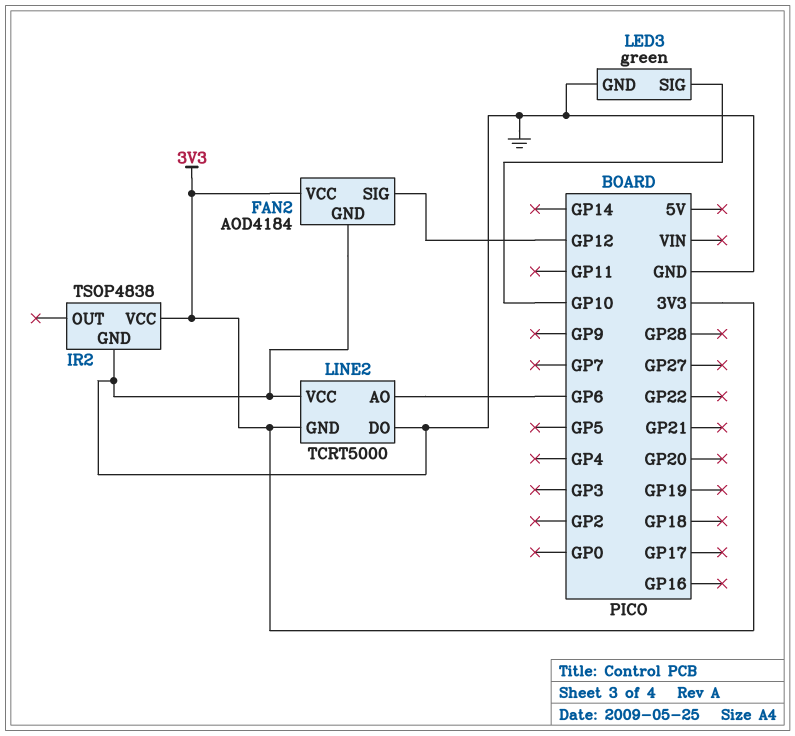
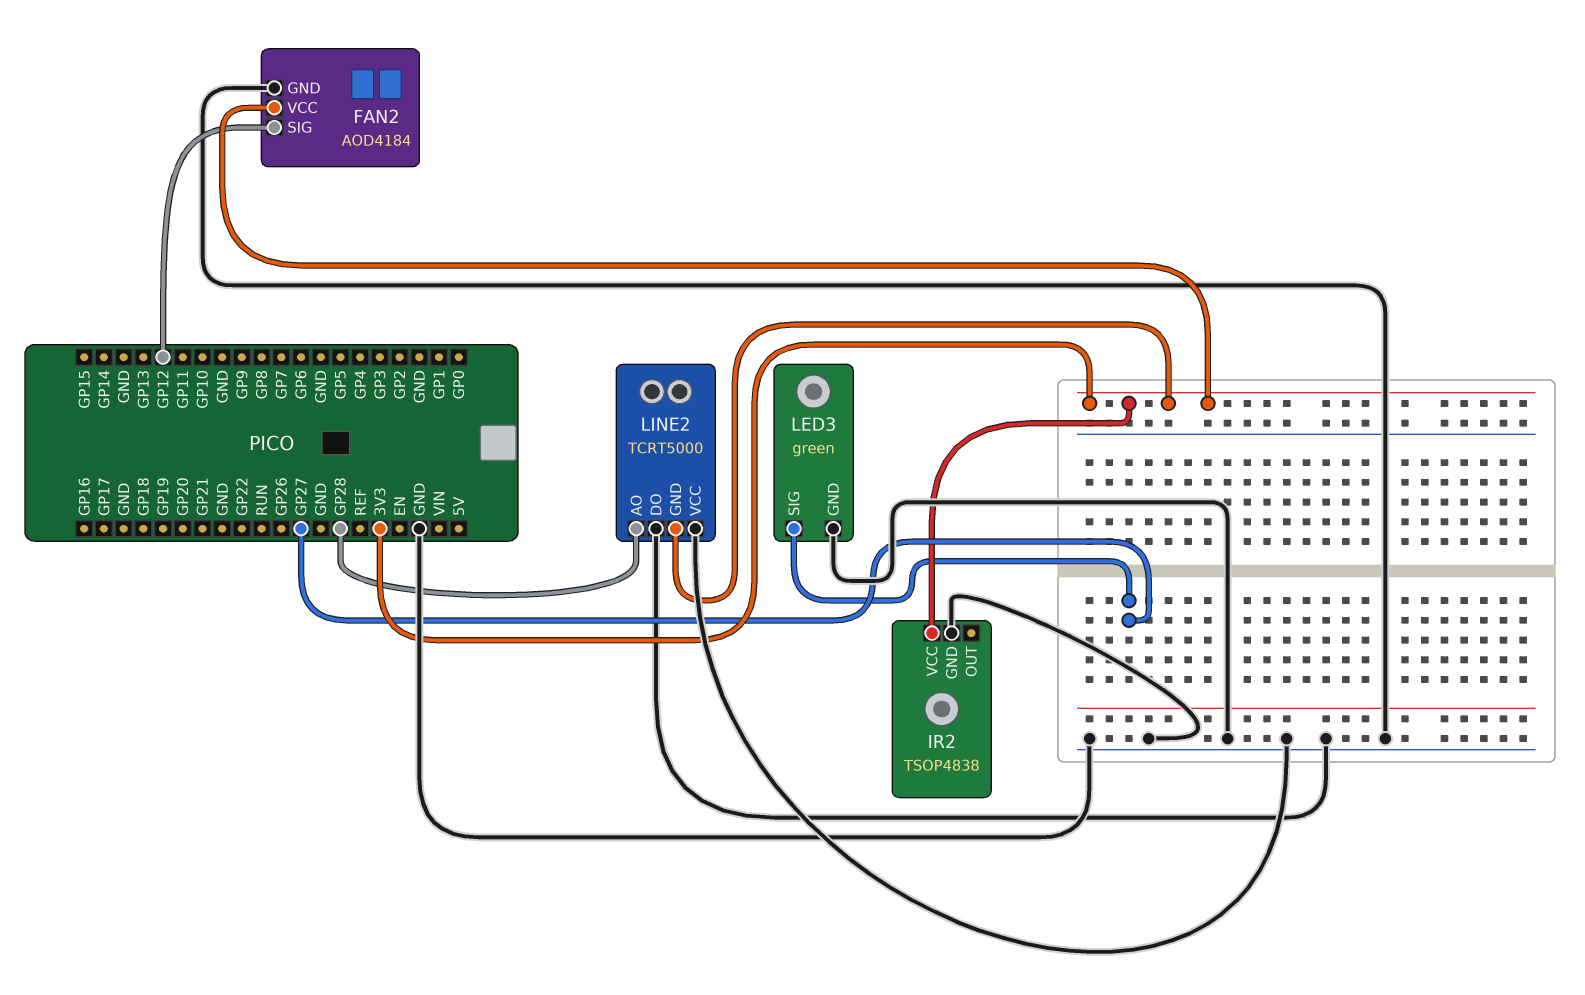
LED3 pin SIG: GP10 -> GP27
LINE2 pin AO: GP6 -> GP28

